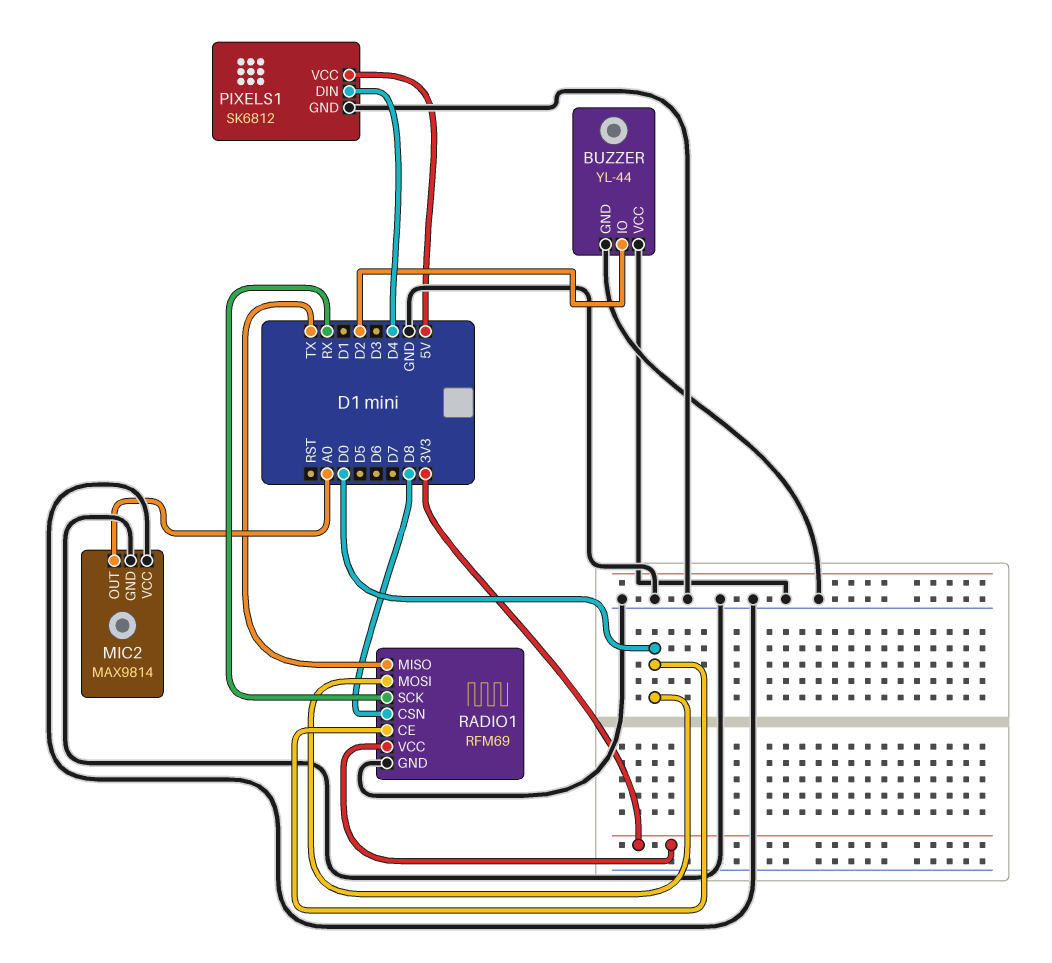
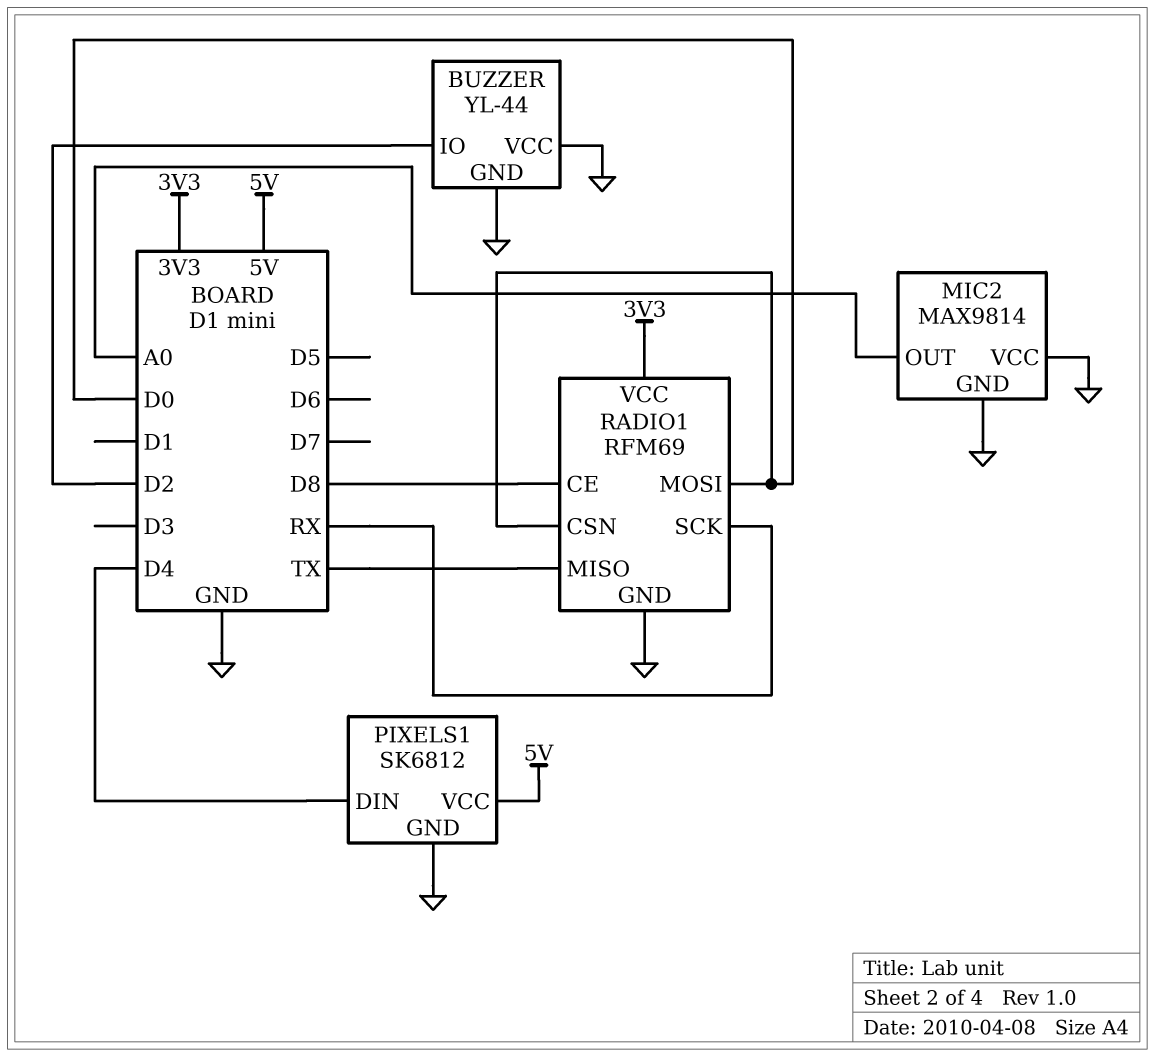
RADIO1 pin CE: D0 -> D8
RADIO1 pin CSN: D8 -> D0

